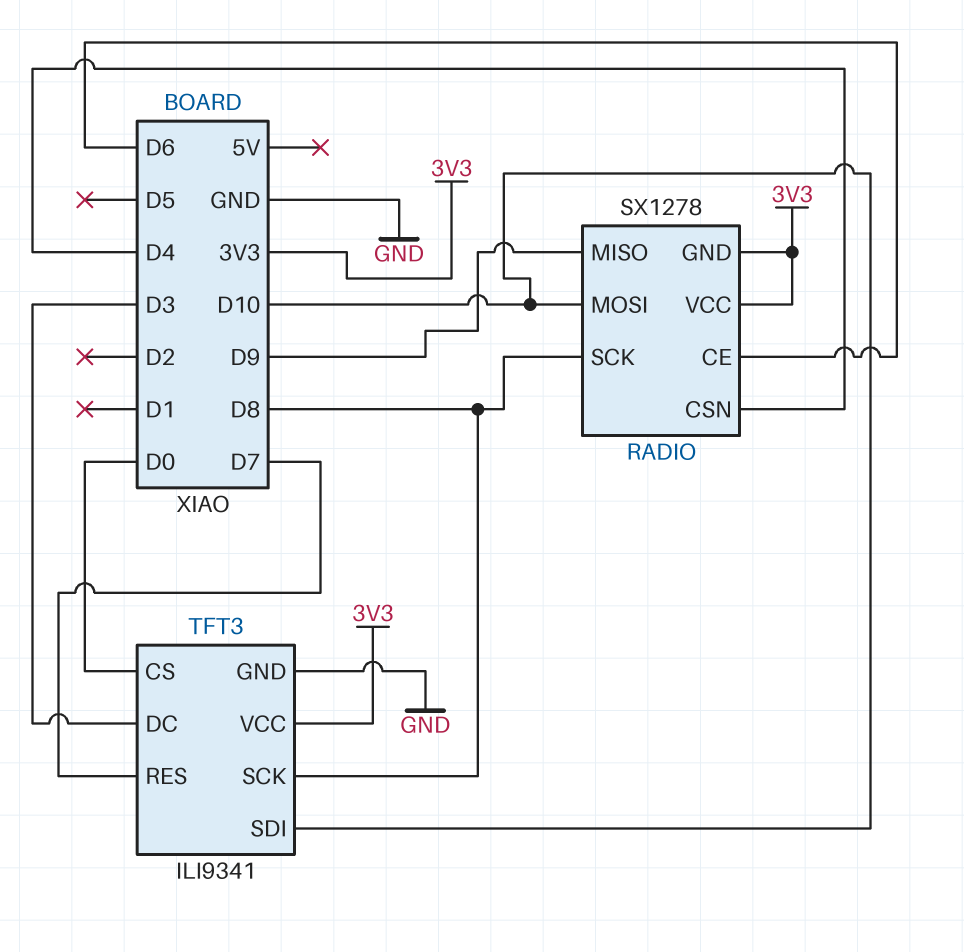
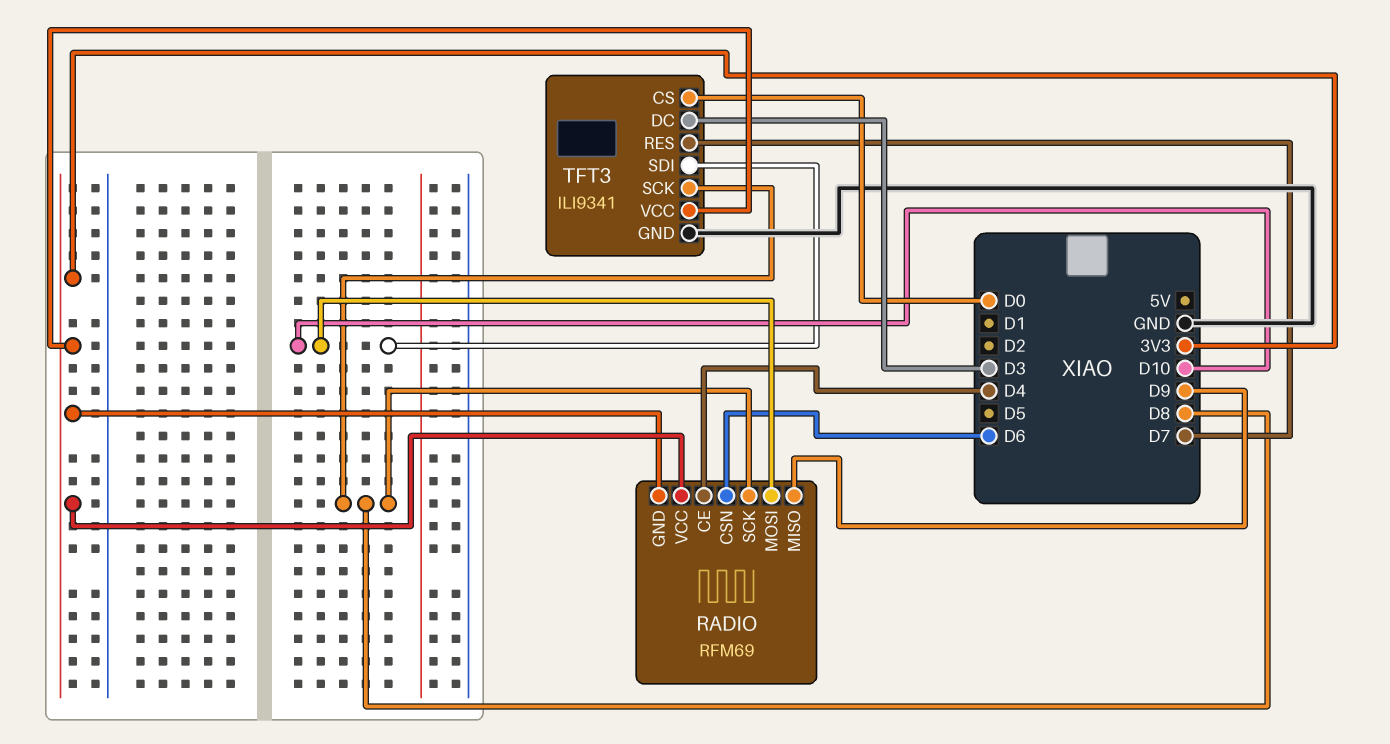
RADIO: SX1278 -> RFM69
RADIO pin CE: D6 -> D4
RADIO pin CSN: D4 -> D6

